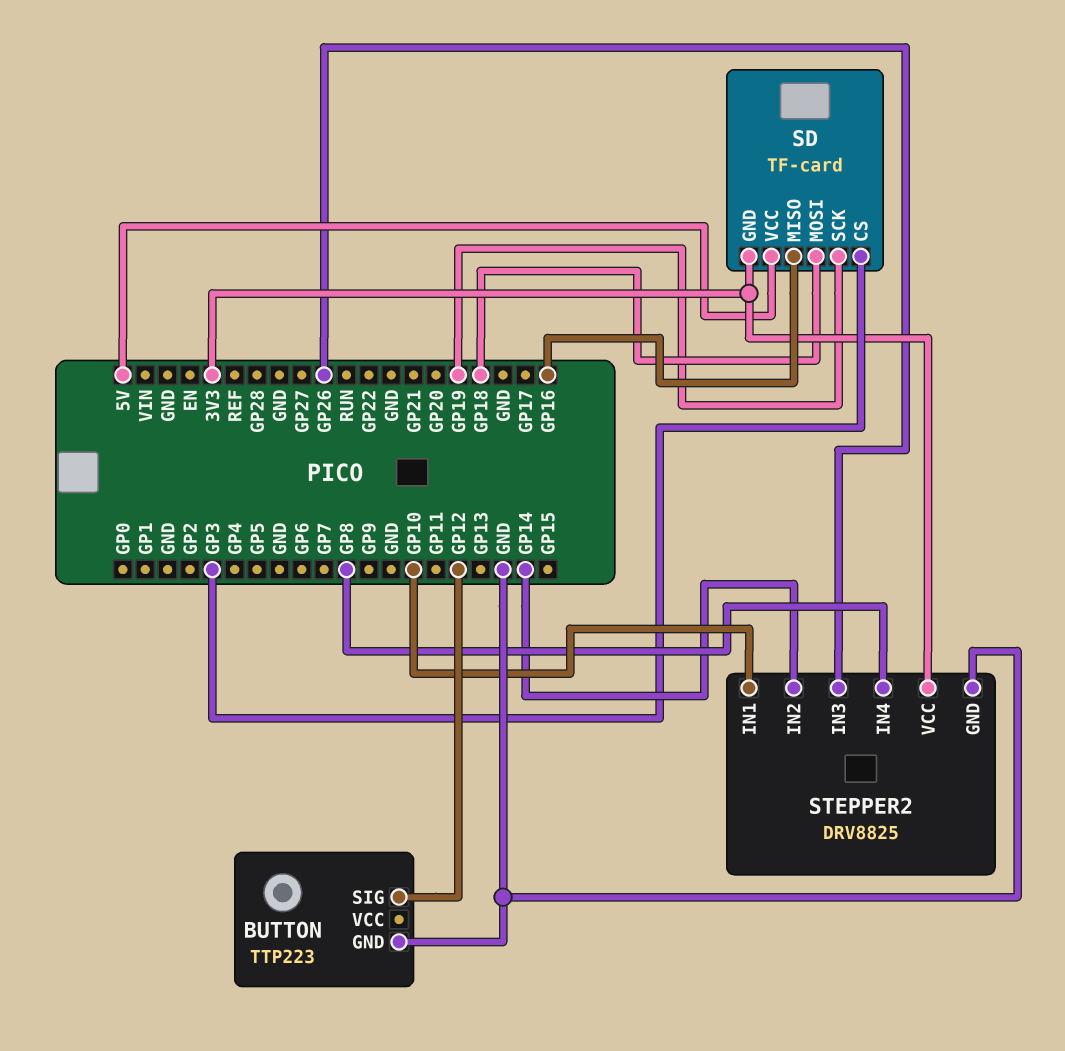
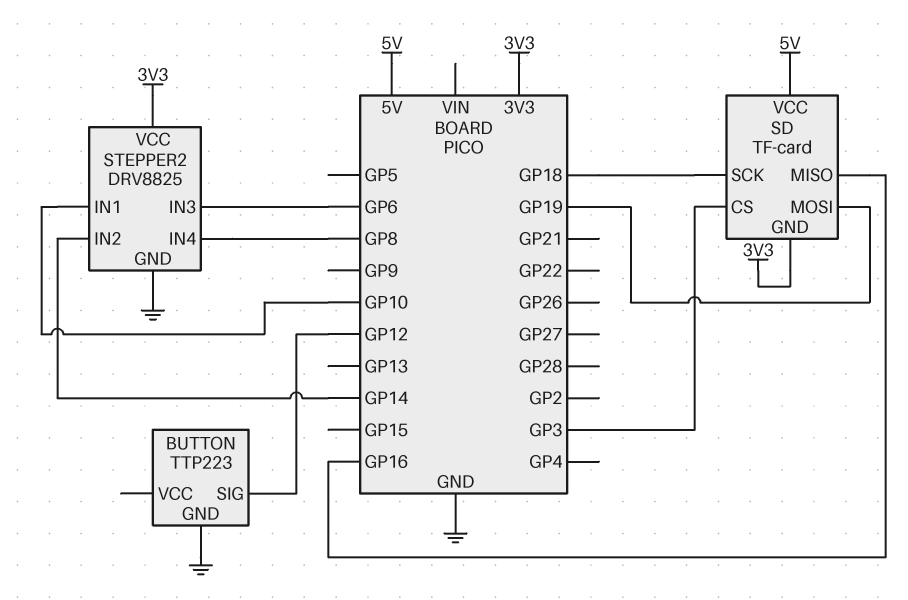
SD pin MOSI: GP18 -> GP19
SD pin SCK: GP19 -> GP18
STEPPER2 pin IN3: GP26 -> GP6

